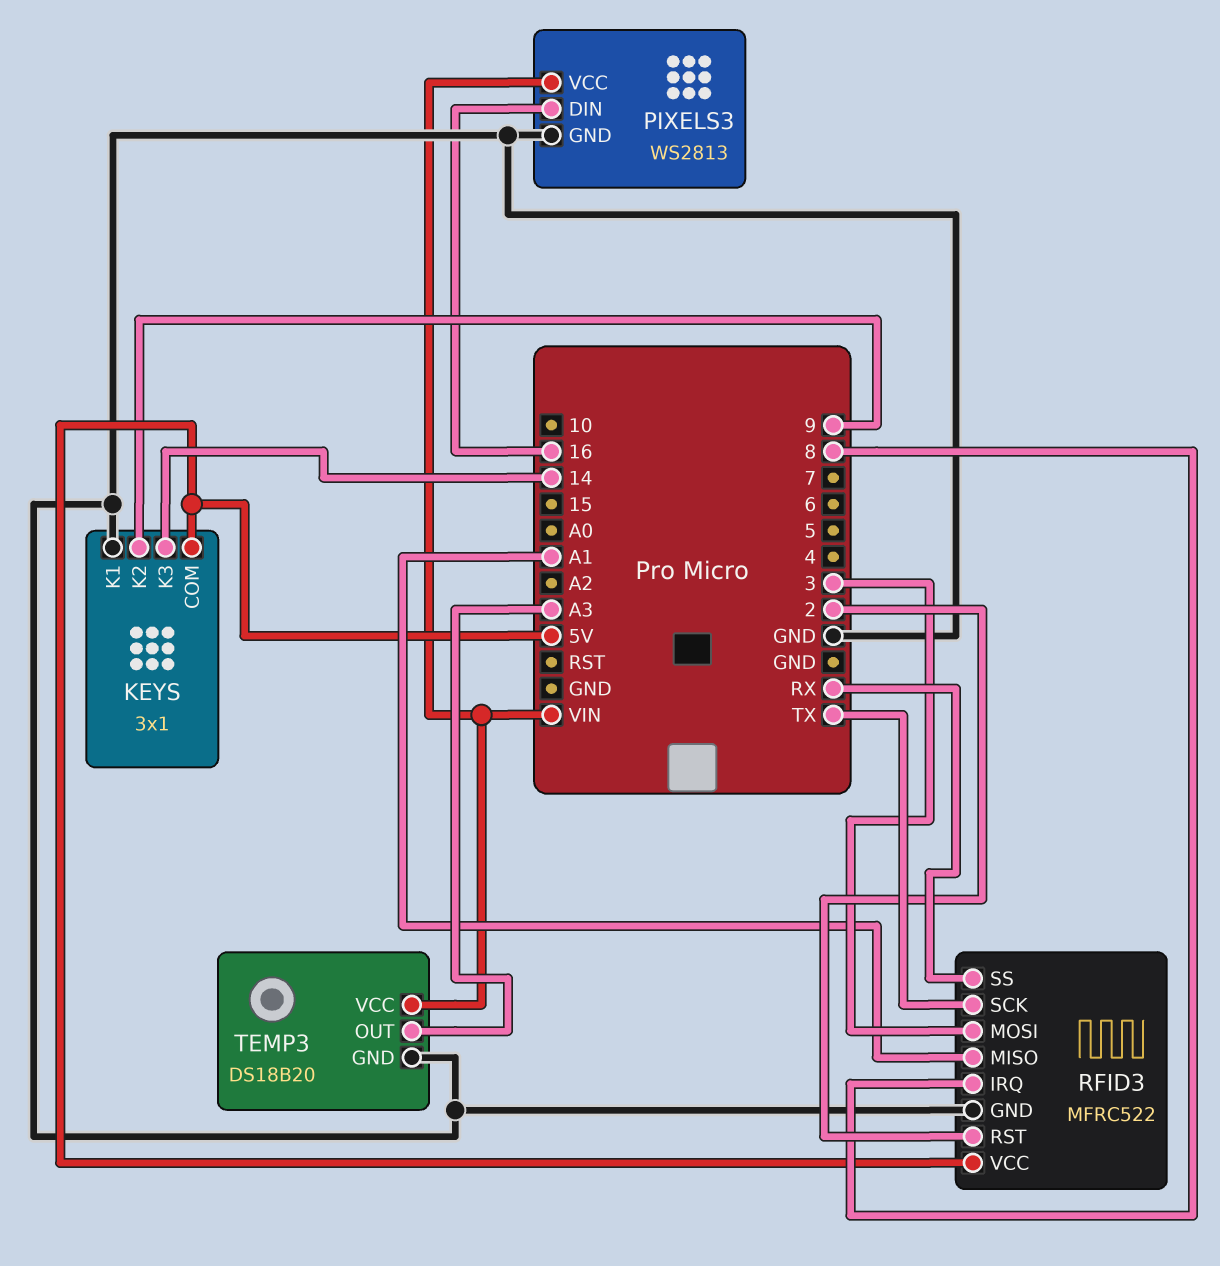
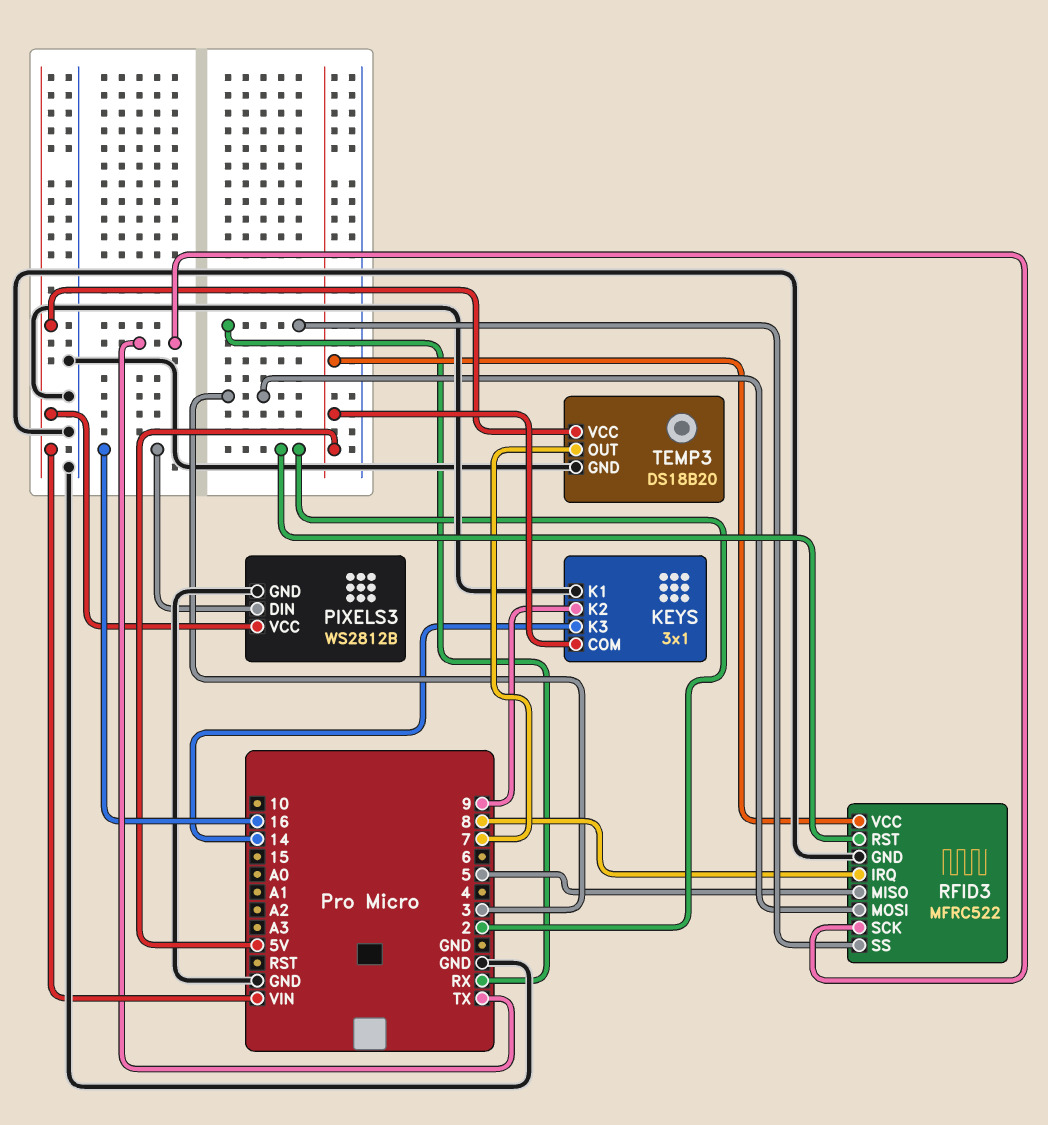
PIXELS3: WS2813 -> WS2812B
RFID3 pin MISO: A1 -> 5
TEMP3 pin OUT: A3 -> 7

